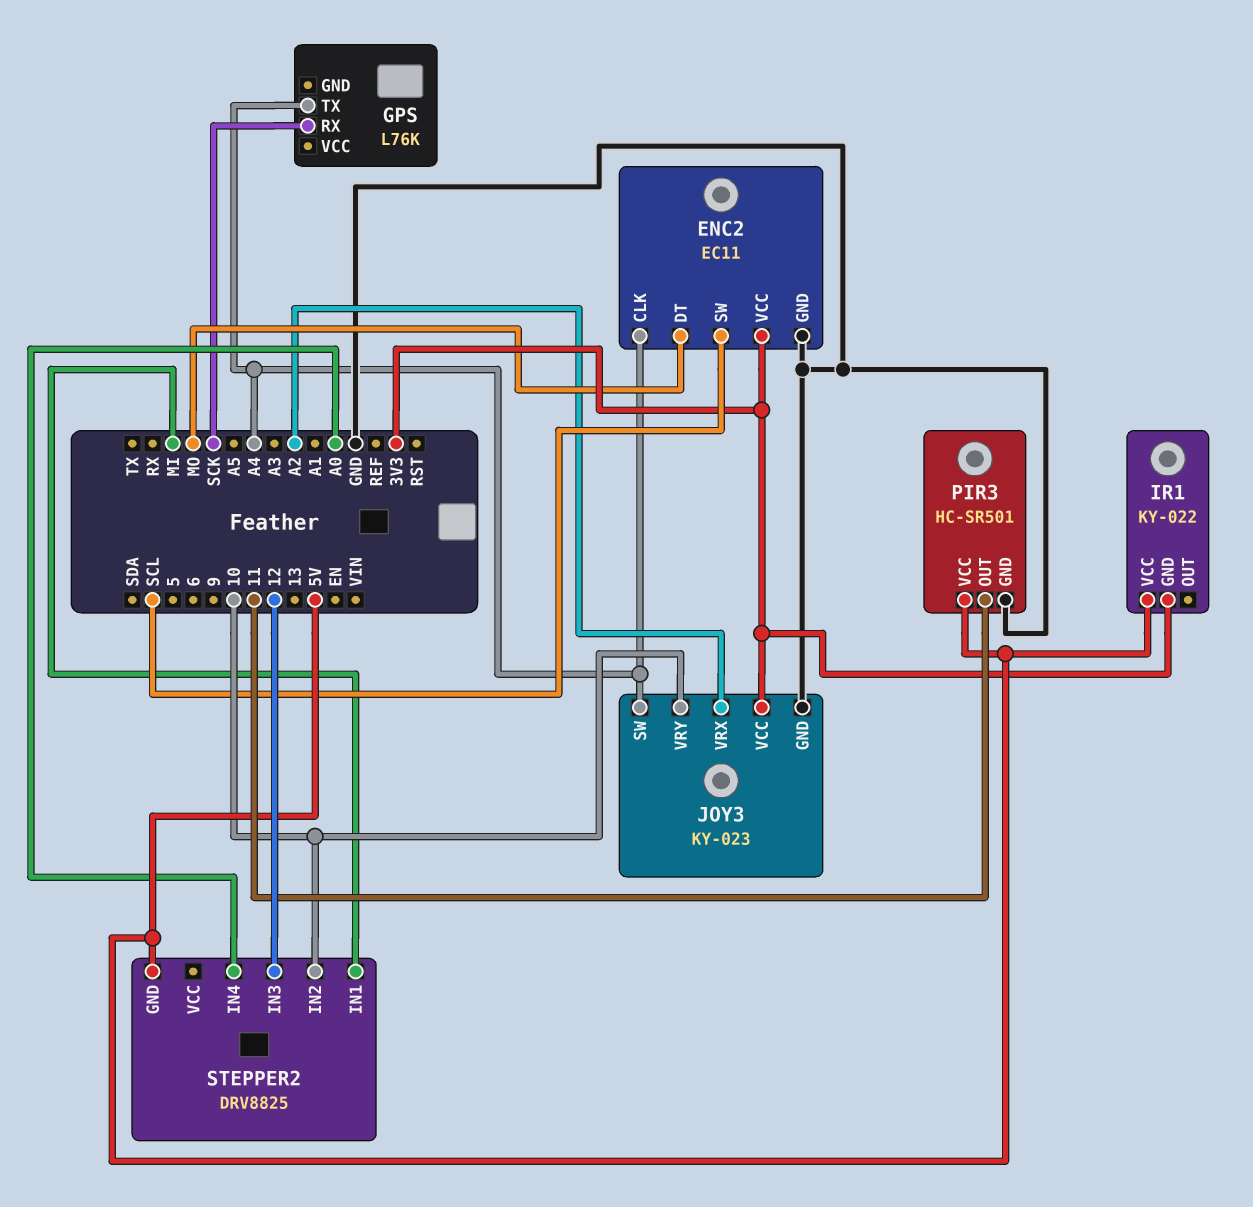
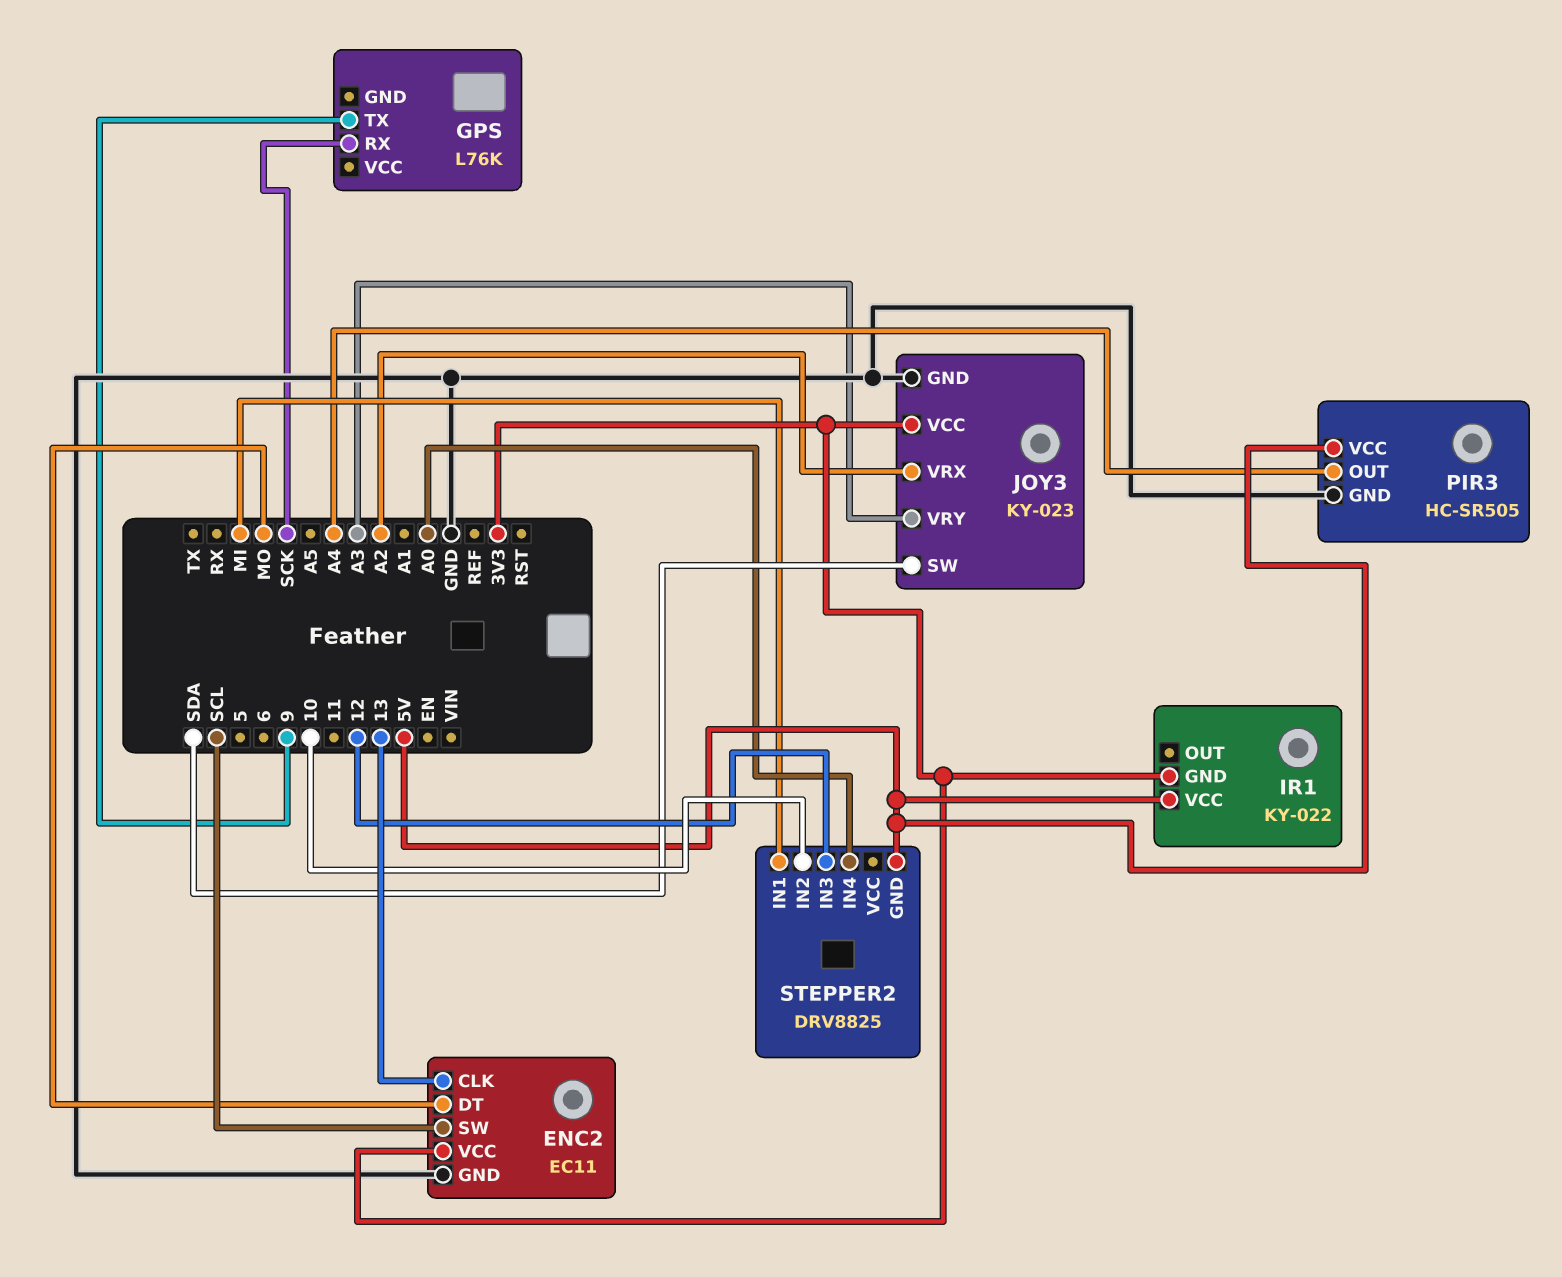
ENC2 pin CLK: A4 -> 13
GPS pin TX: A4 -> 9
JOY3 pin SW: A4 -> SDA
JOY3 pin VRY: 10 -> A3
PIR3: HC-SR501 -> HC-SR505
PIR3 pin OUT: 11 -> A4

